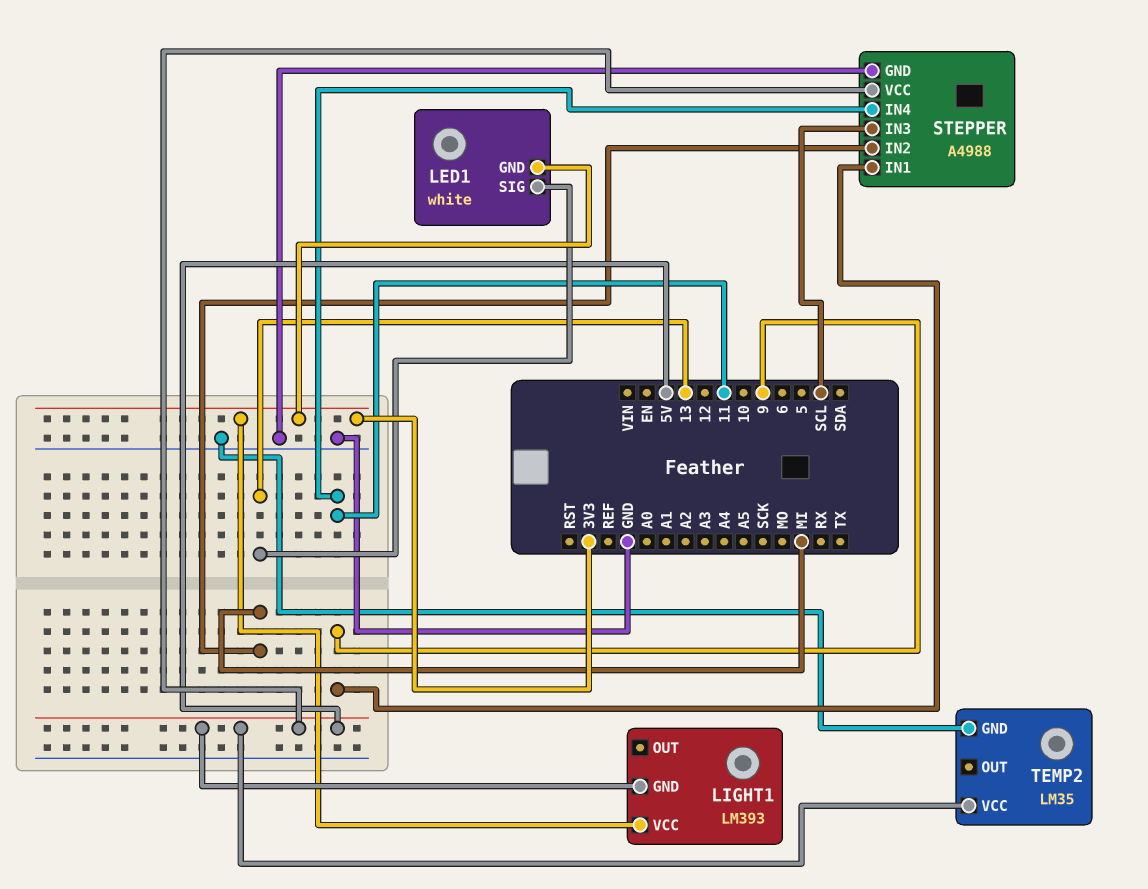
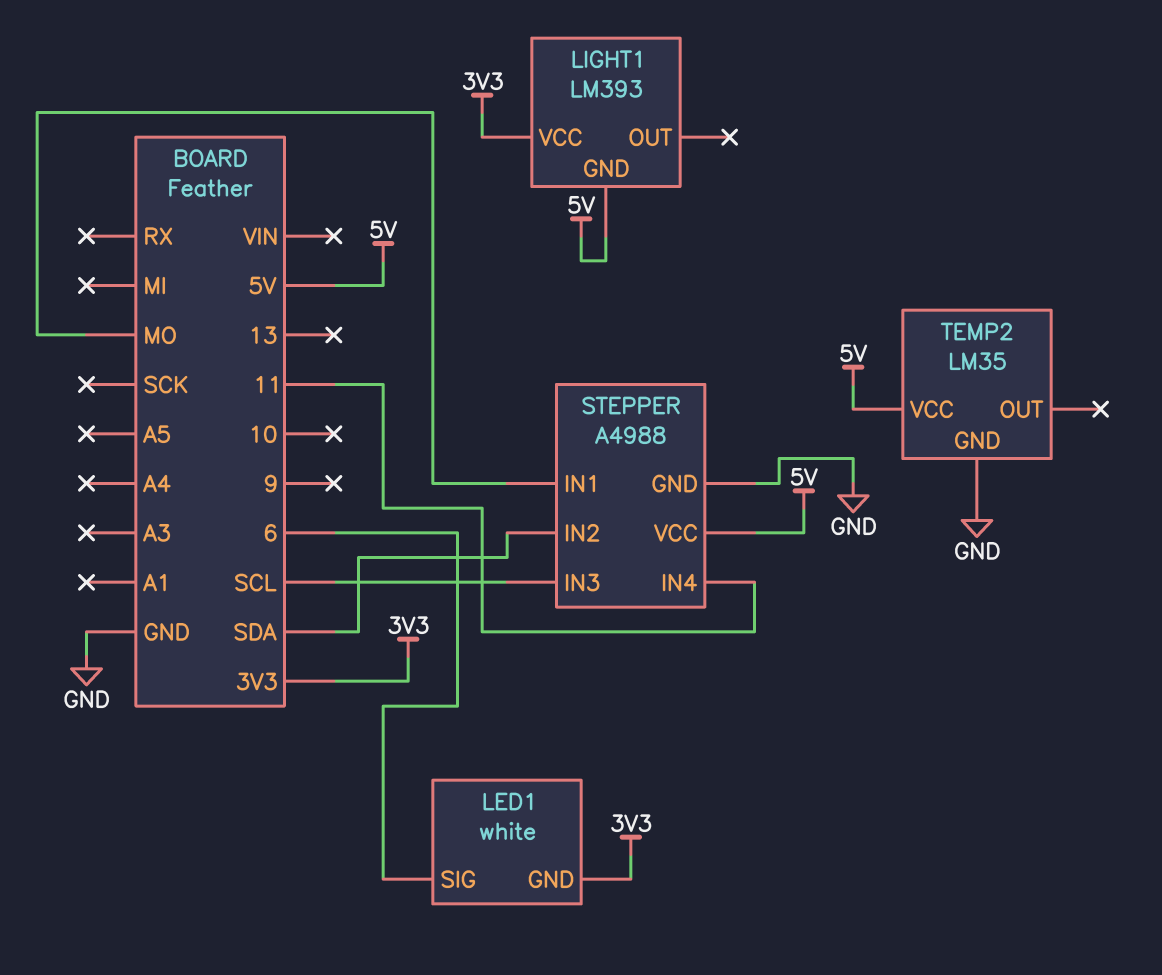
LED1 pin SIG: 13 -> 6
STEPPER pin IN1: 9 -> MO
STEPPER pin IN2: MI -> SDA

